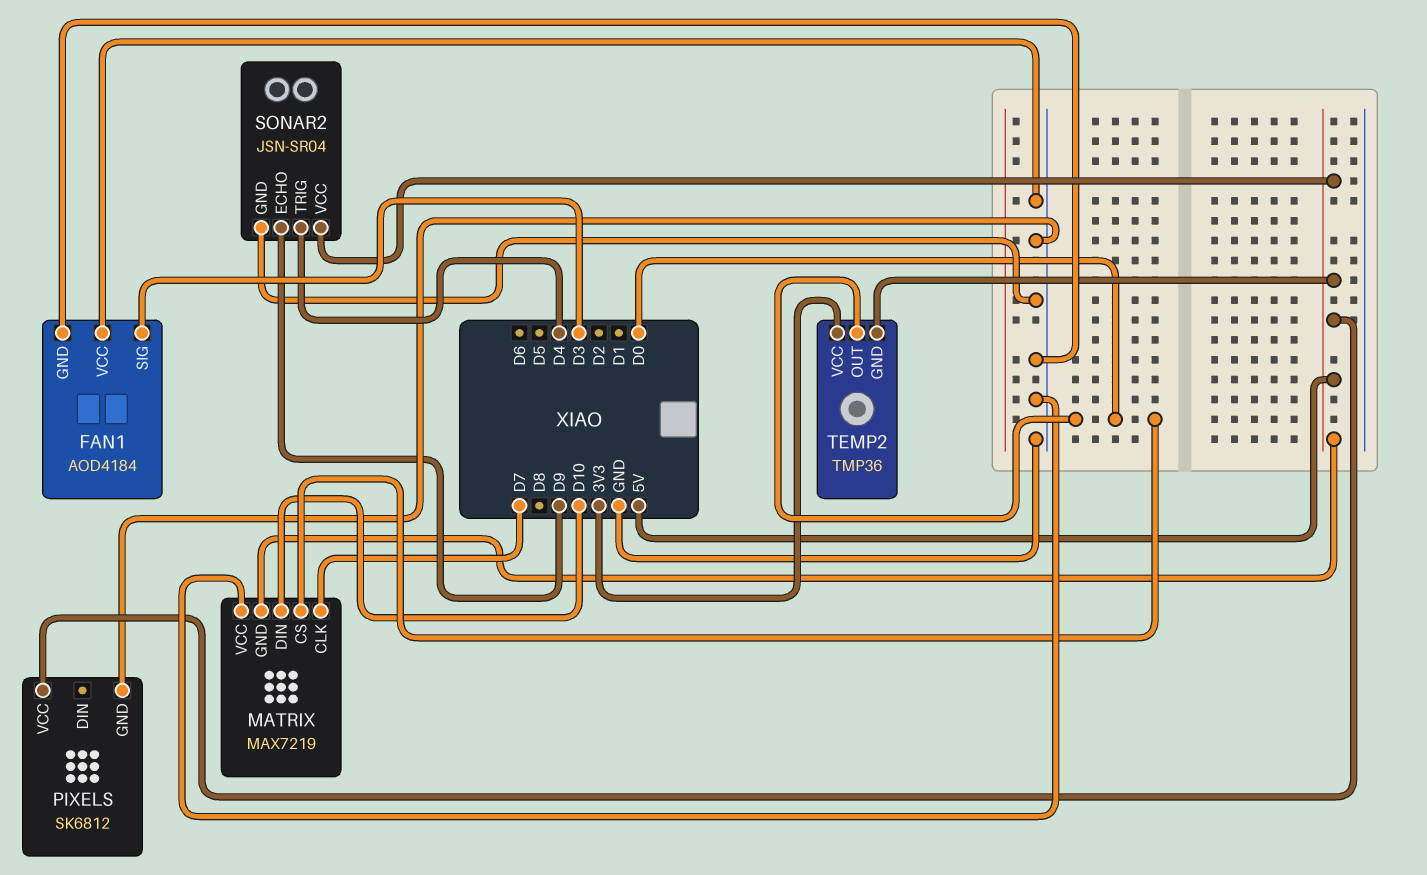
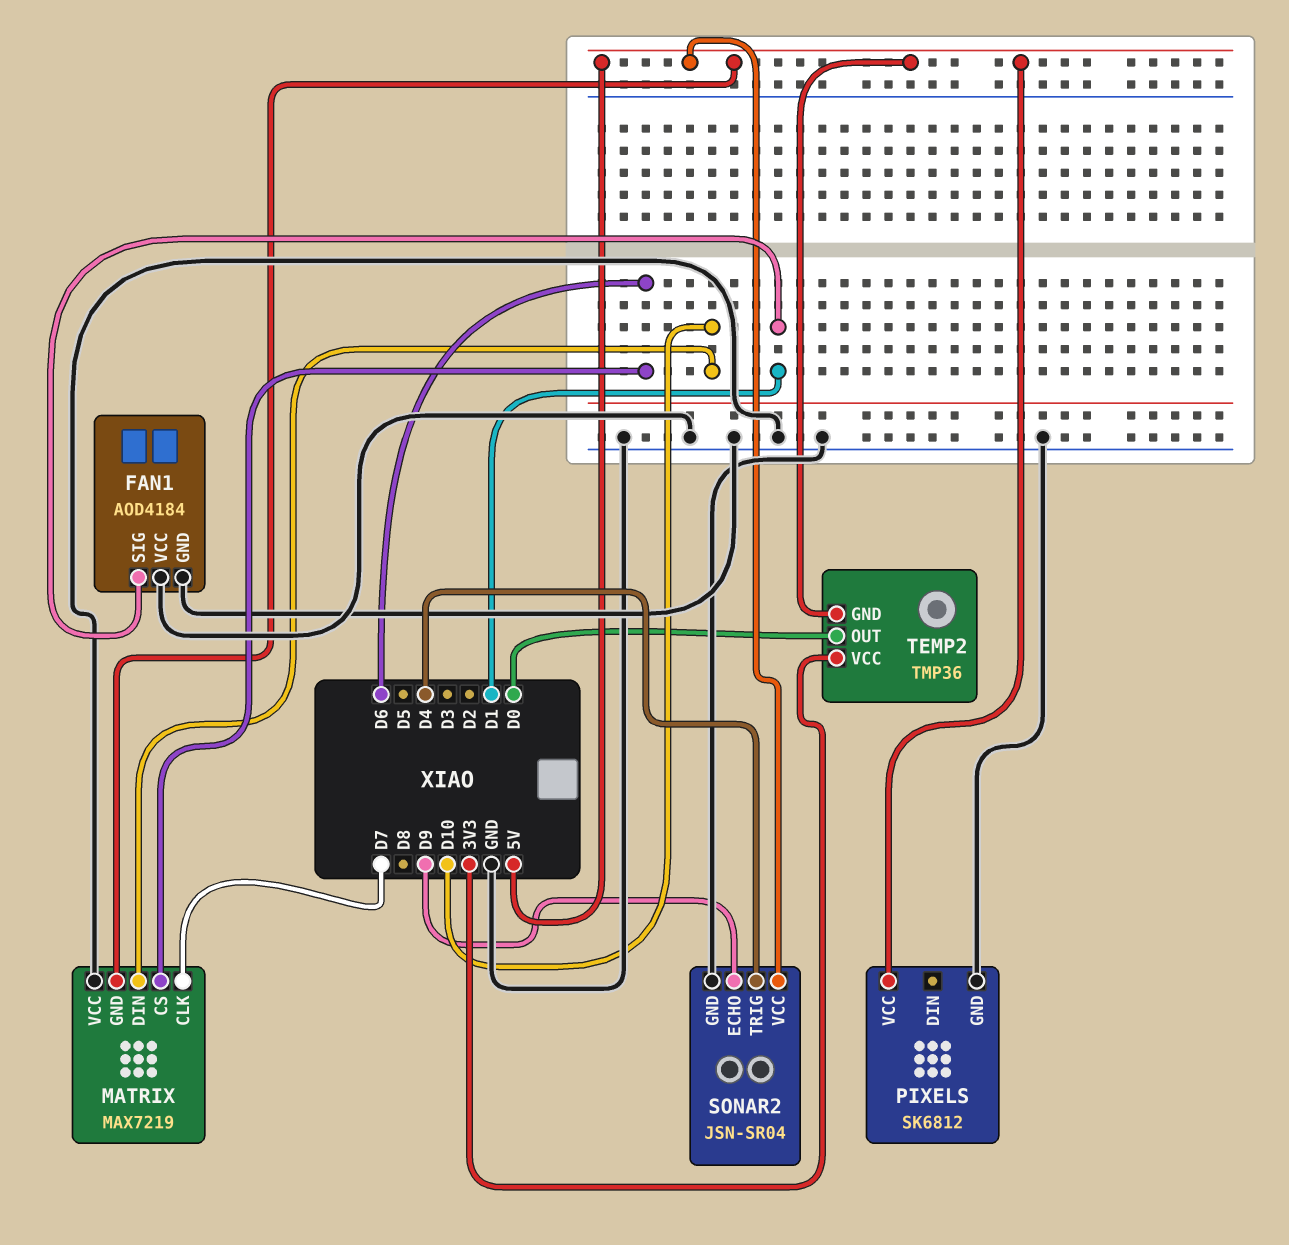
FAN1 pin SIG: D3 -> D1
MATRIX pin CS: D0 -> D6

